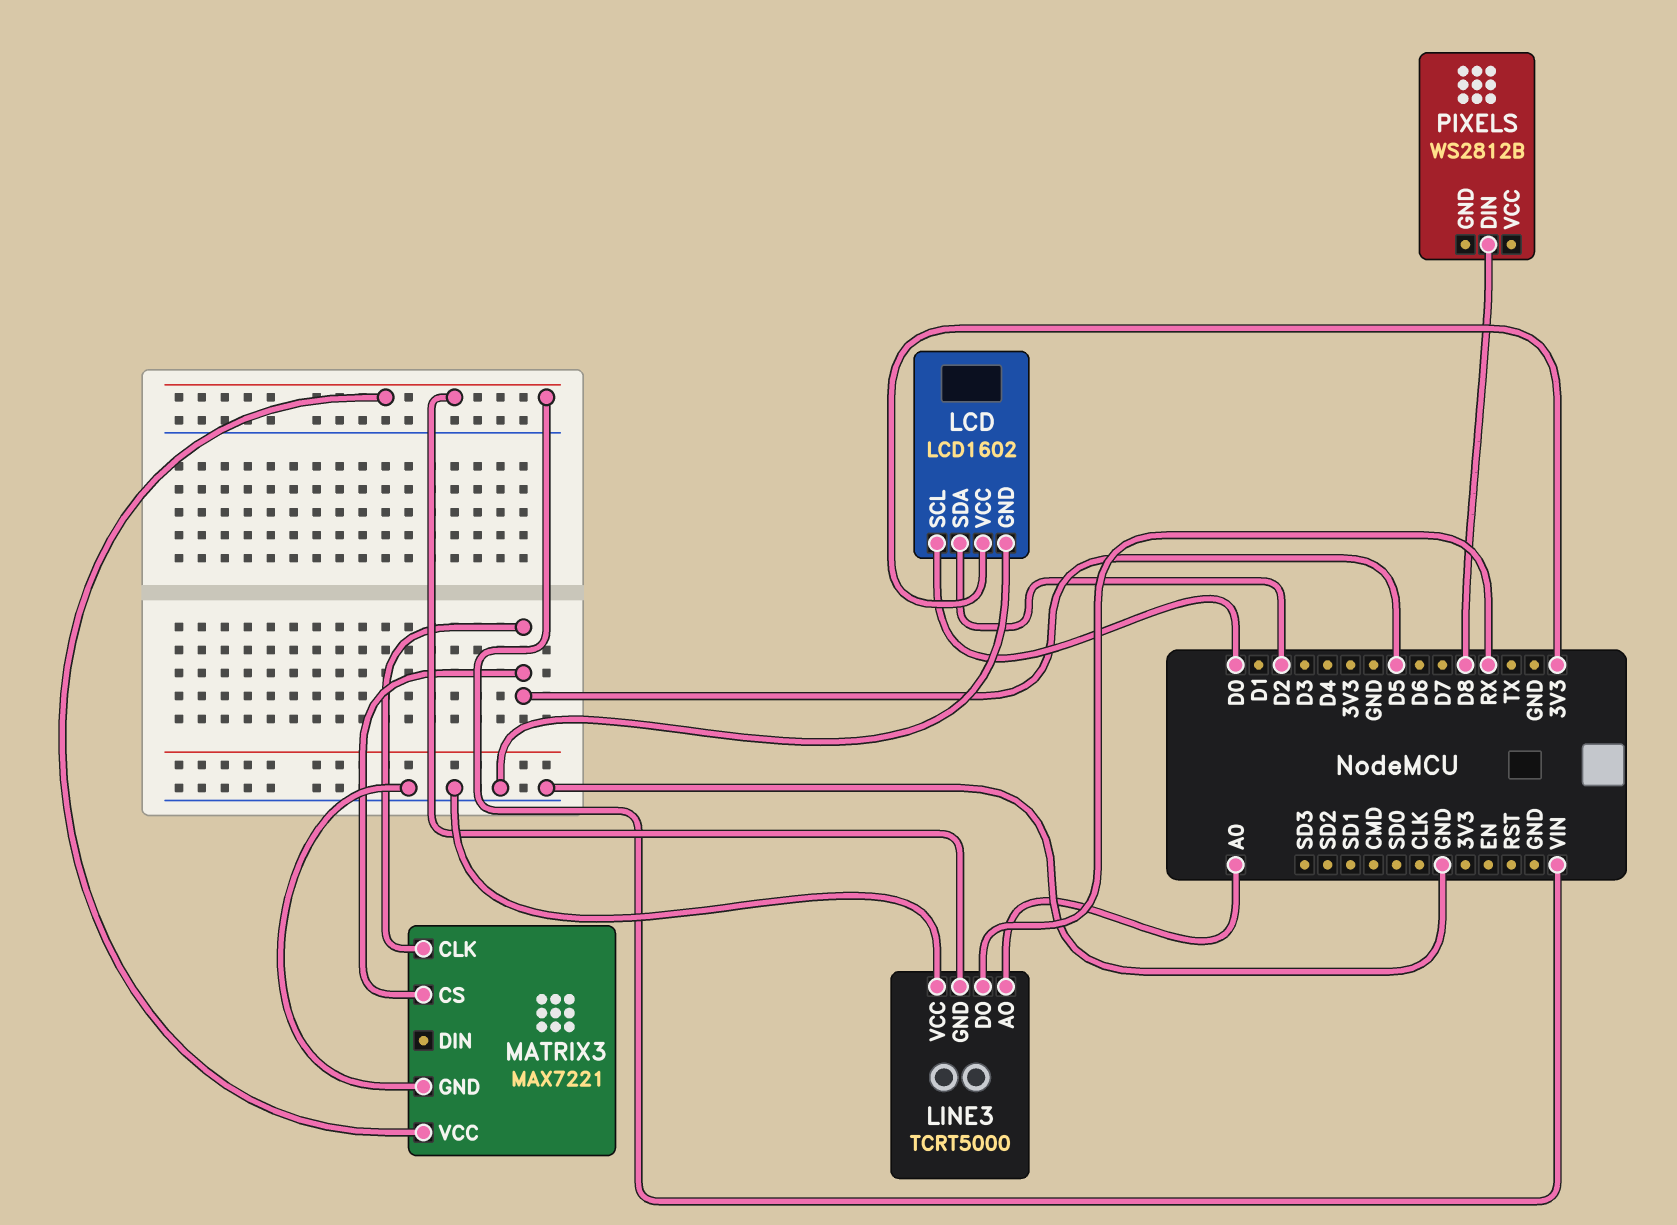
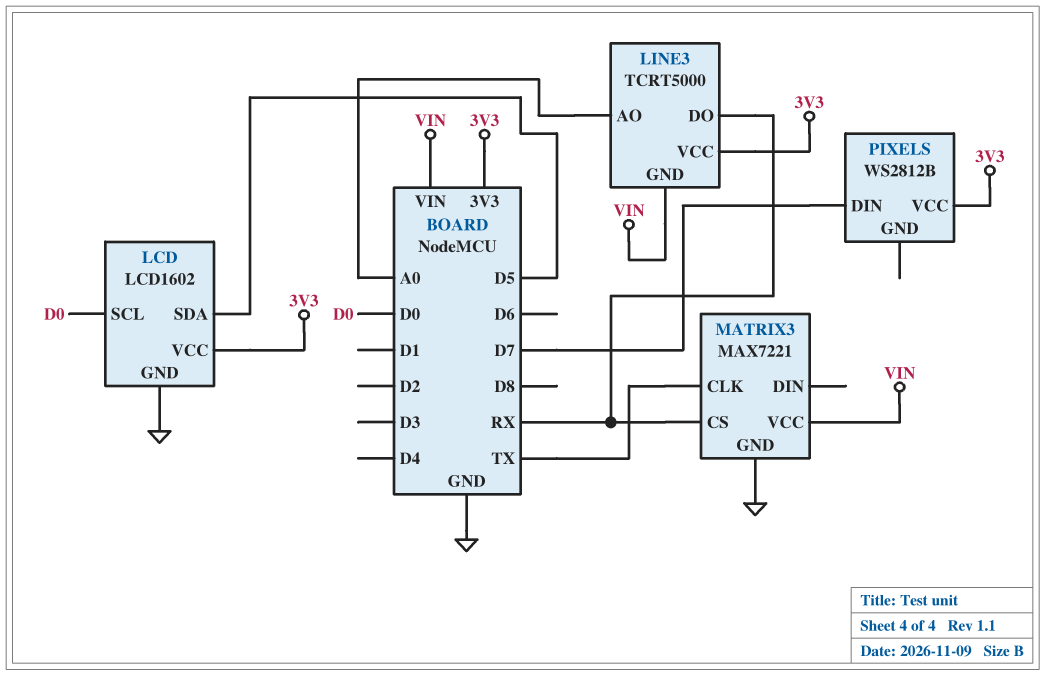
LCD pin SDA: D2 -> D5
LINE3 pin VCC: GND -> 3V3
MATRIX3 pin CLK: D5 -> TX
MATRIX3 pin CS: D5 -> RX
PIXELS pin DIN: D8 -> D7
PIXELS pin VCC: none -> 3V3

